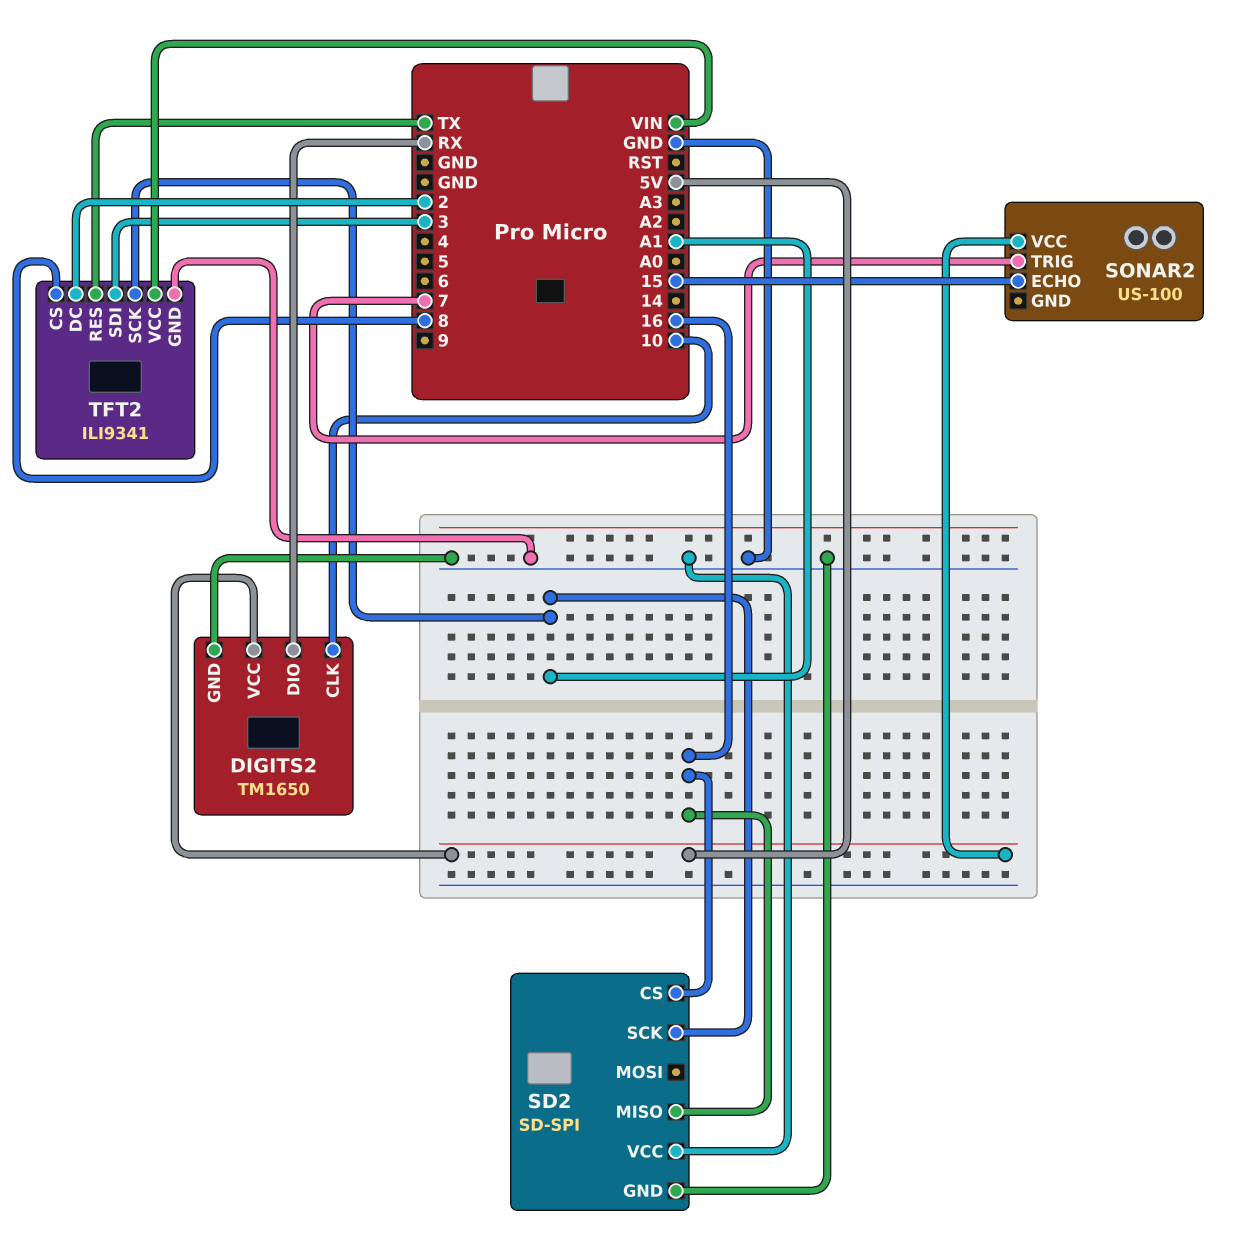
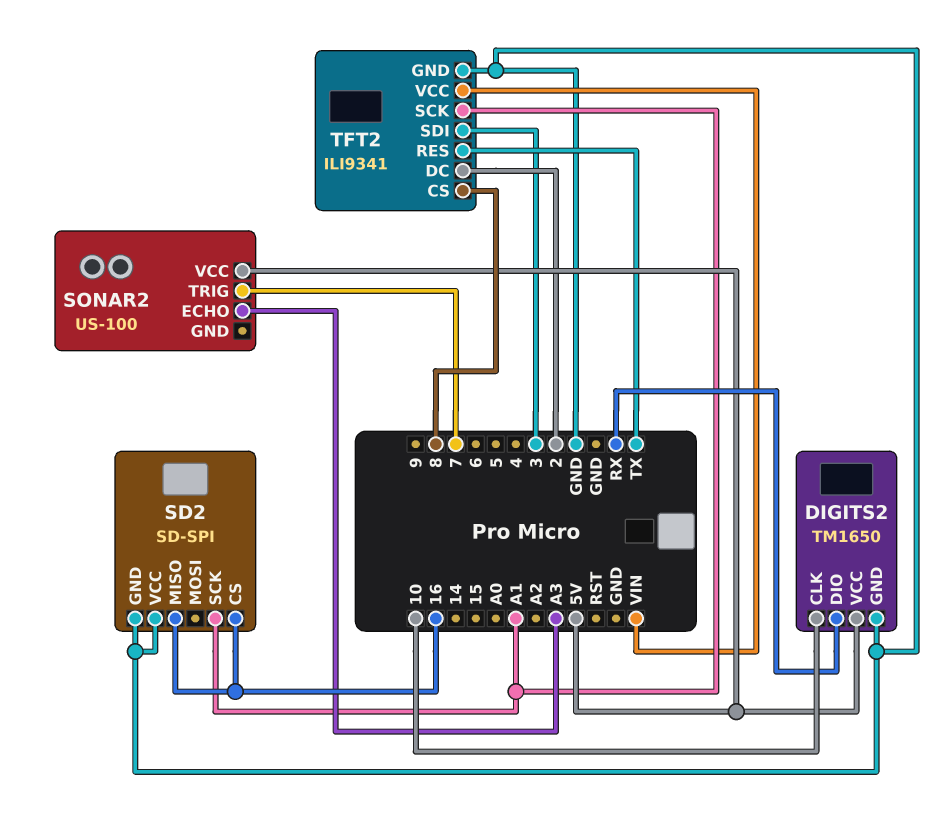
SONAR2 pin ECHO: 15 -> A3

